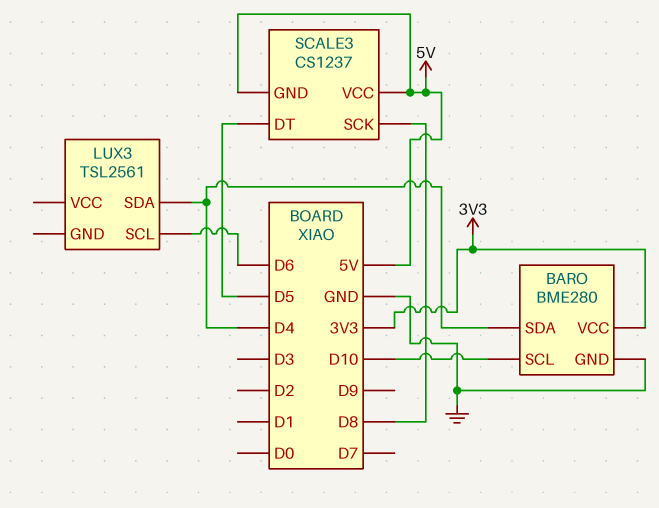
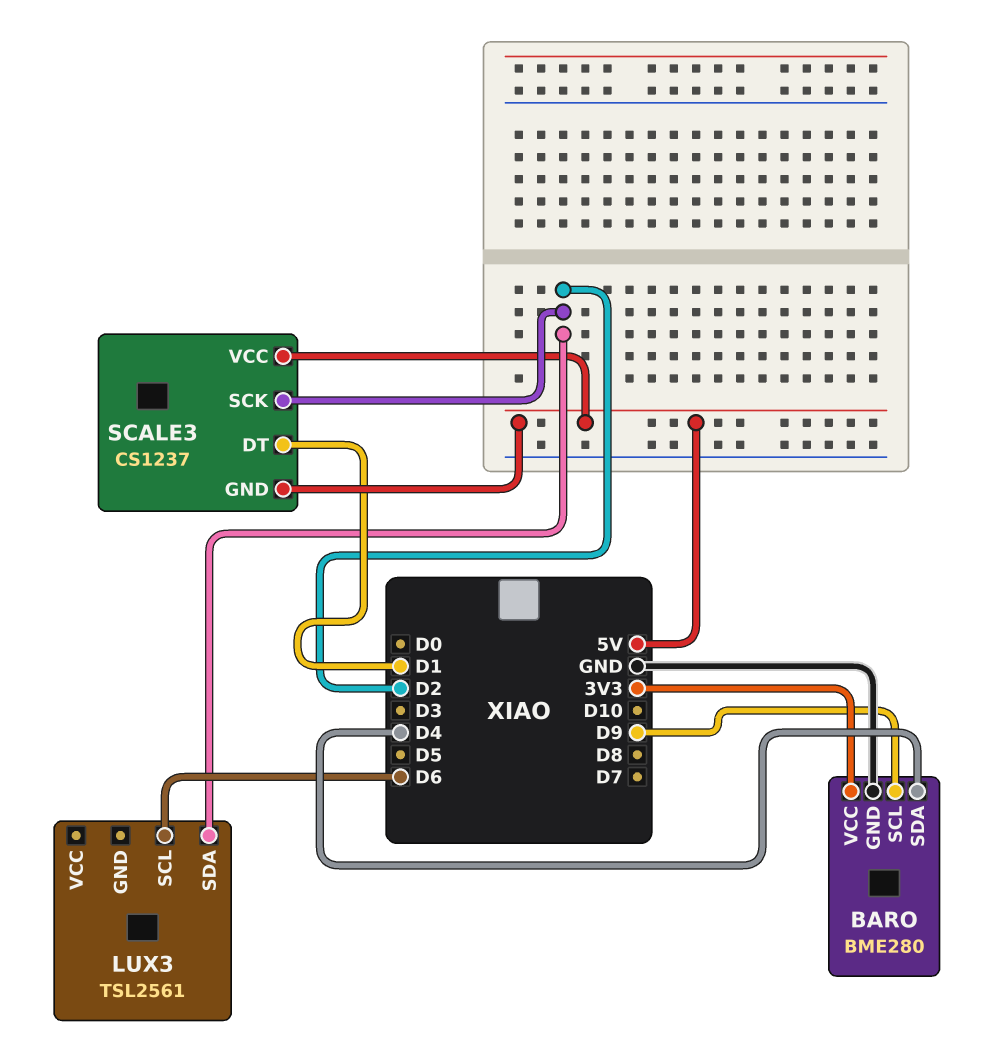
BARO pin SCL: D10 -> D9
LUX3 pin SDA: D4 -> D2
SCALE3 pin DT: D5 -> D1
SCALE3 pin SCK: D8 -> D2

